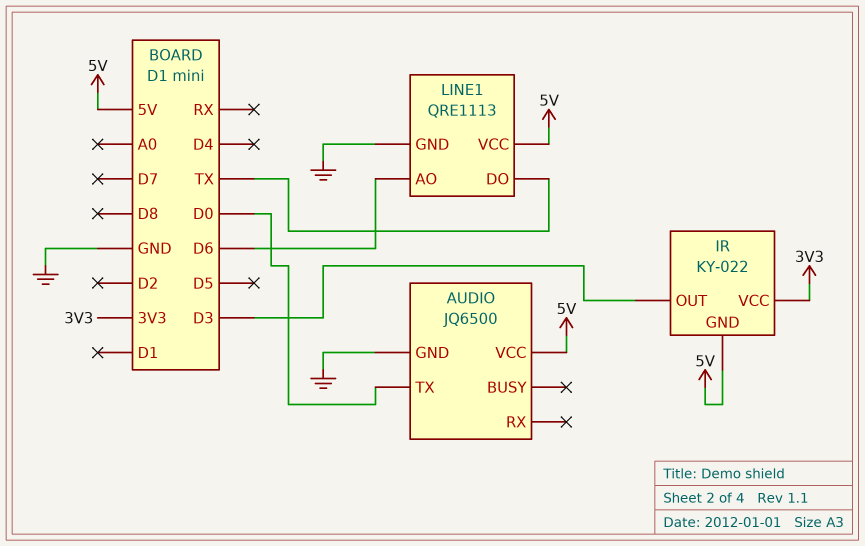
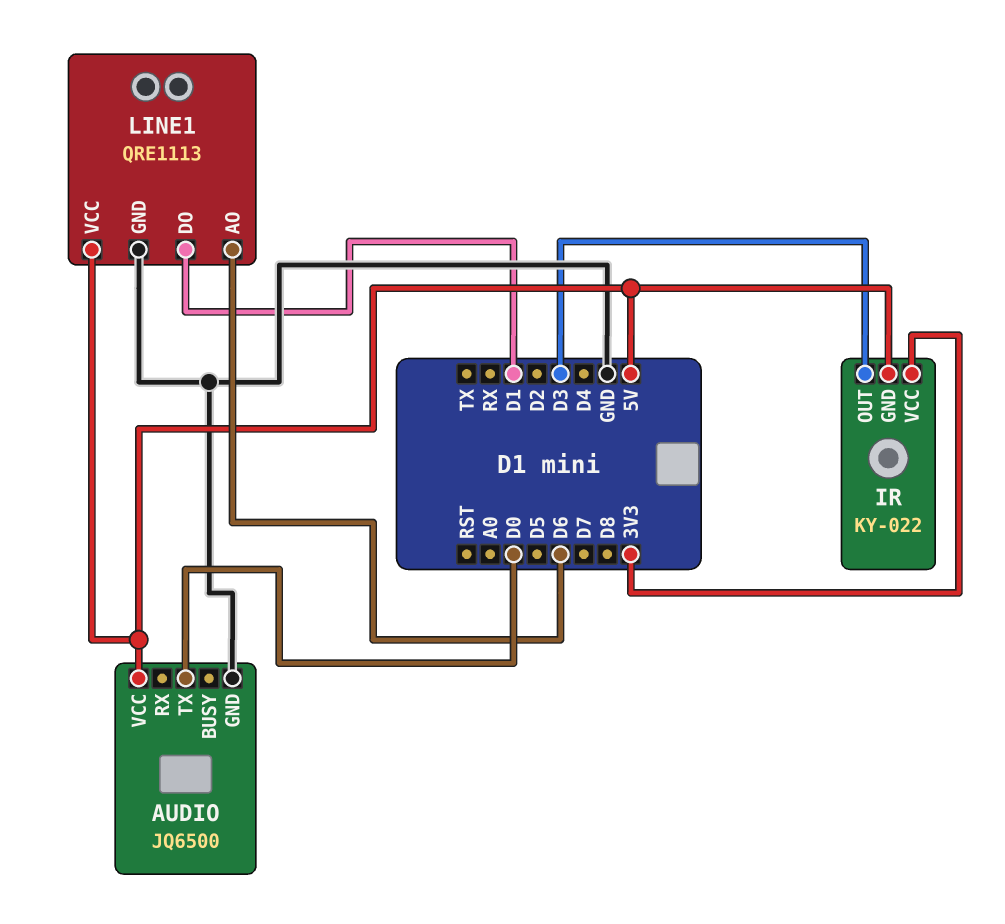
LINE1 pin DO: TX -> D1

